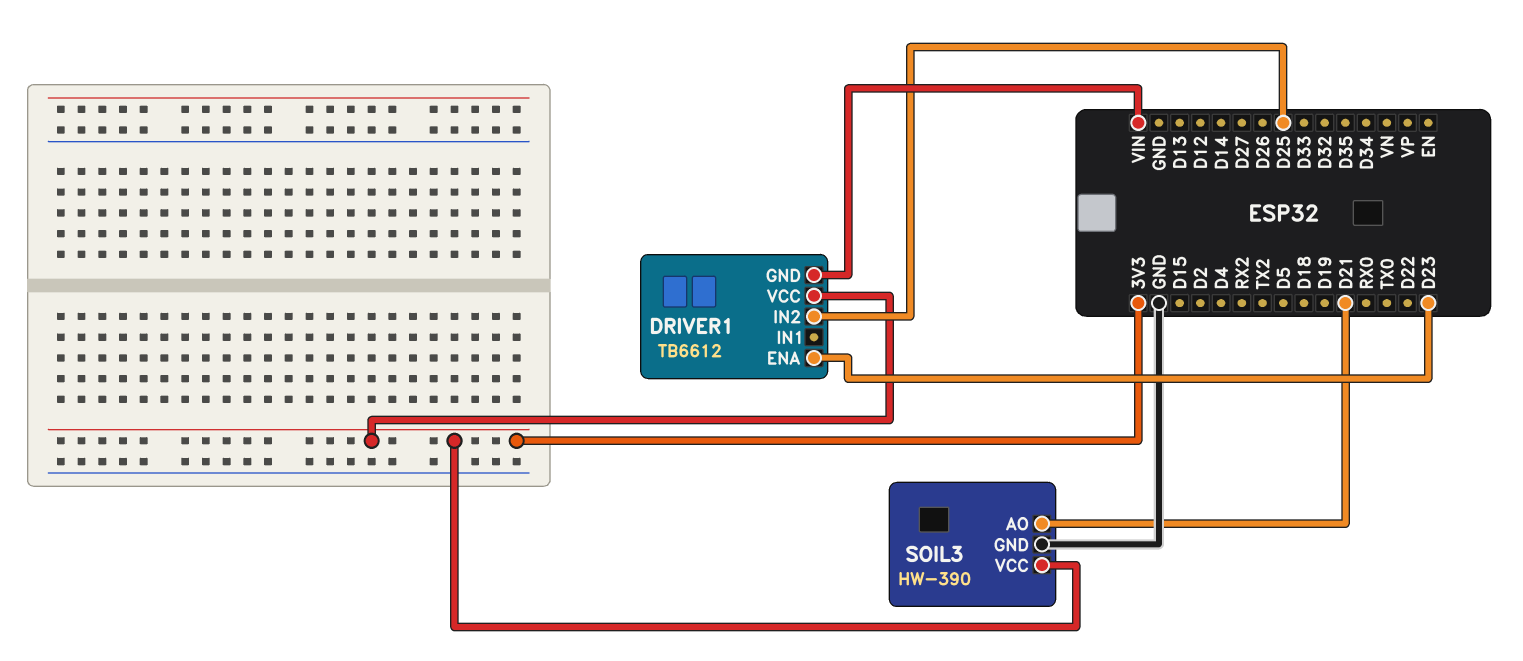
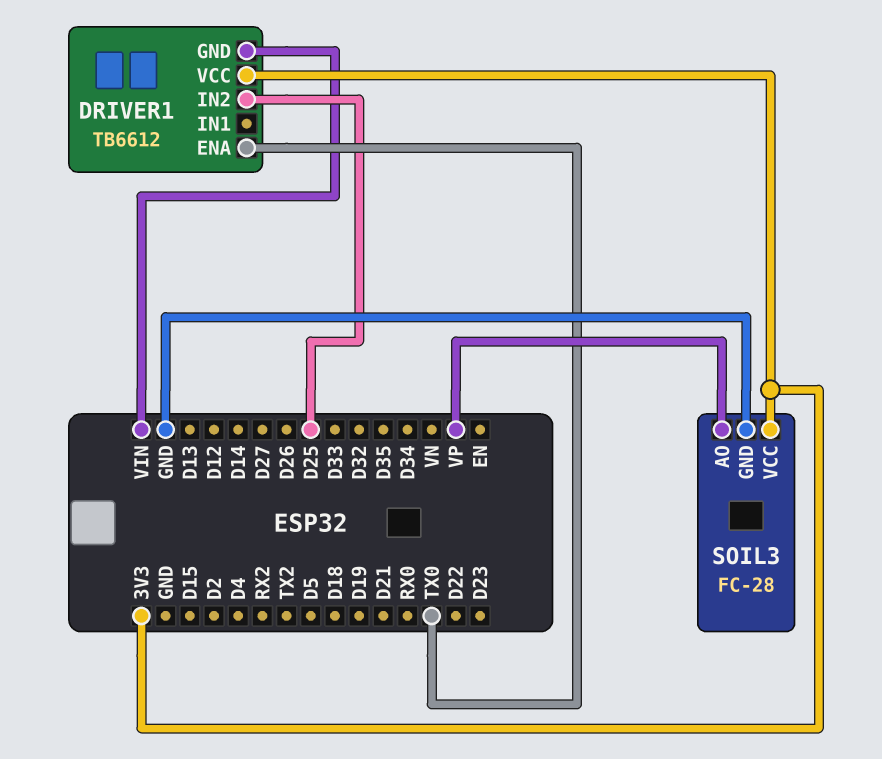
DRIVER1 pin ENA: D23 -> TX0
SOIL3: HW-390 -> FC-28
SOIL3 pin AO: D21 -> VP

